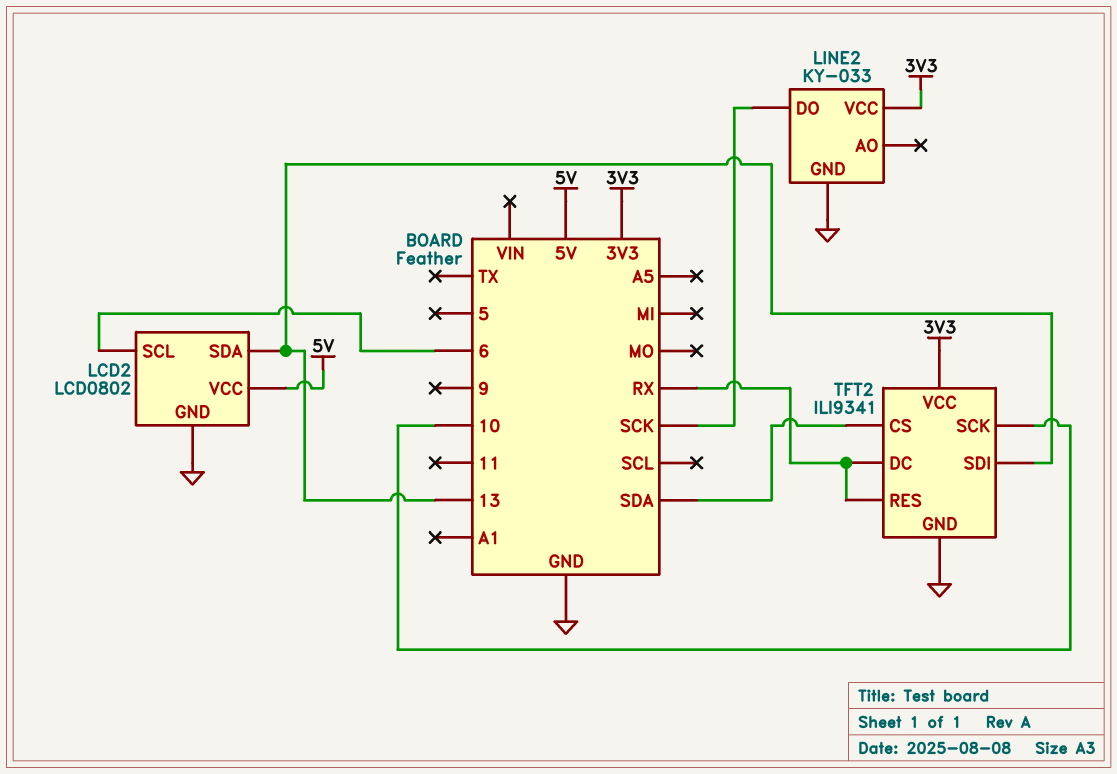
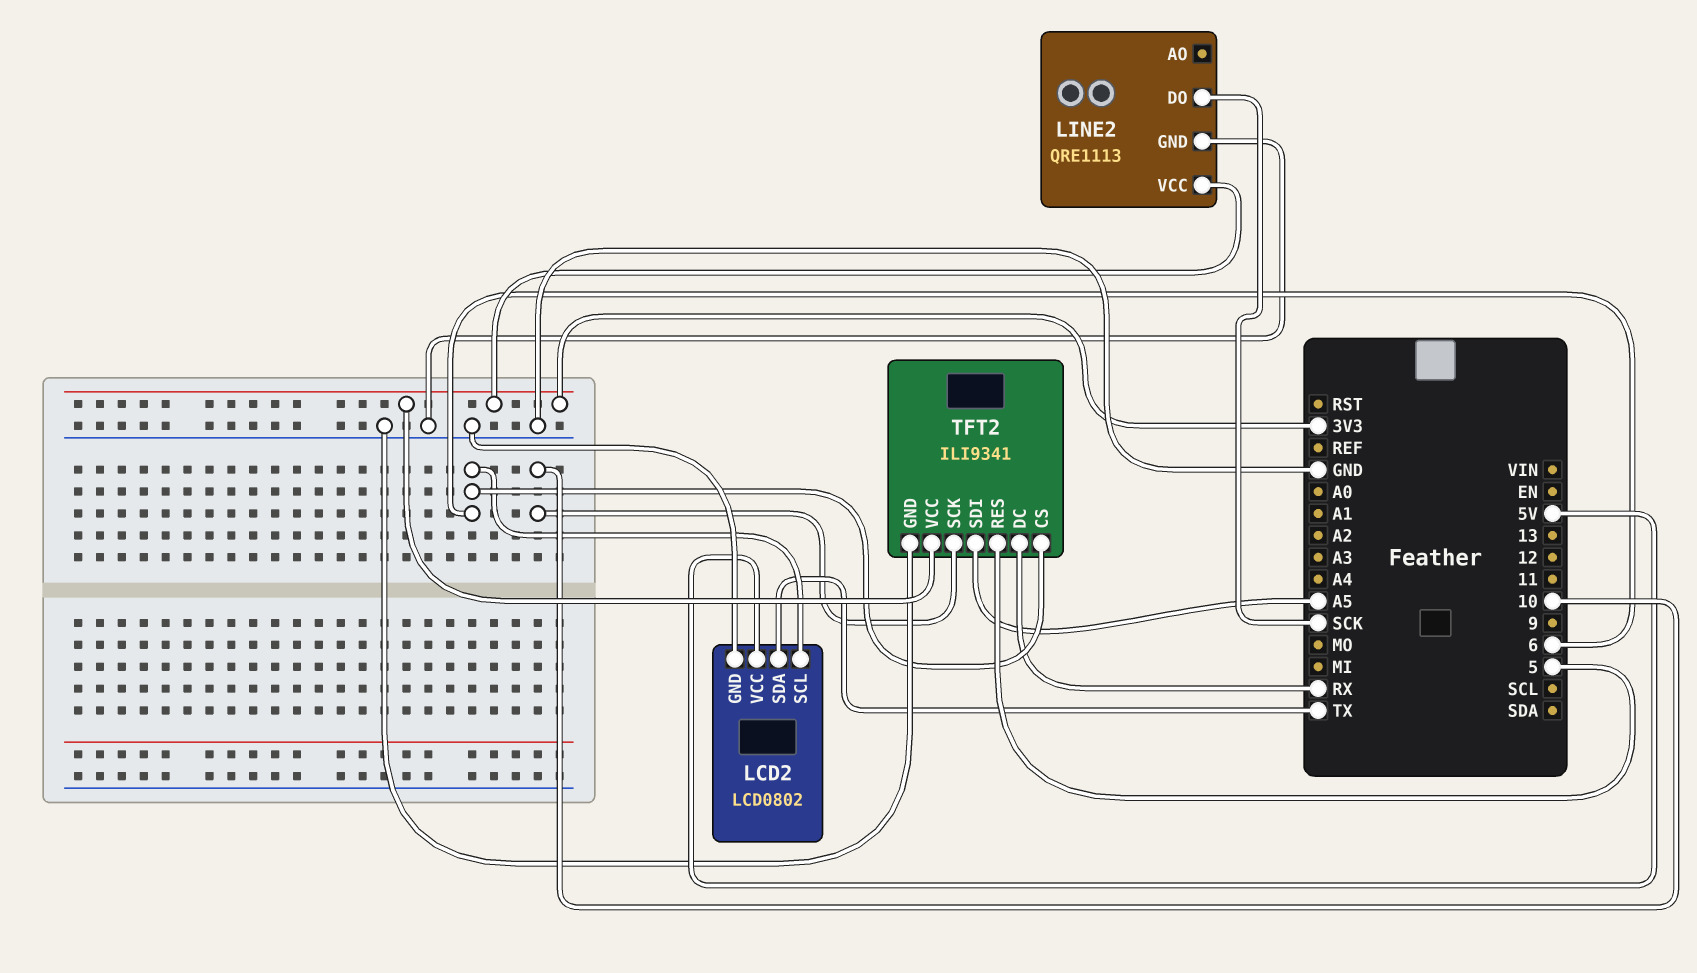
LCD2 pin SDA: 13 -> TX
LINE2: KY-033 -> QRE1113
TFT2 pin CS: SDA -> 6
TFT2 pin RES: RX -> 5
TFT2 pin SDI: 13 -> A5

